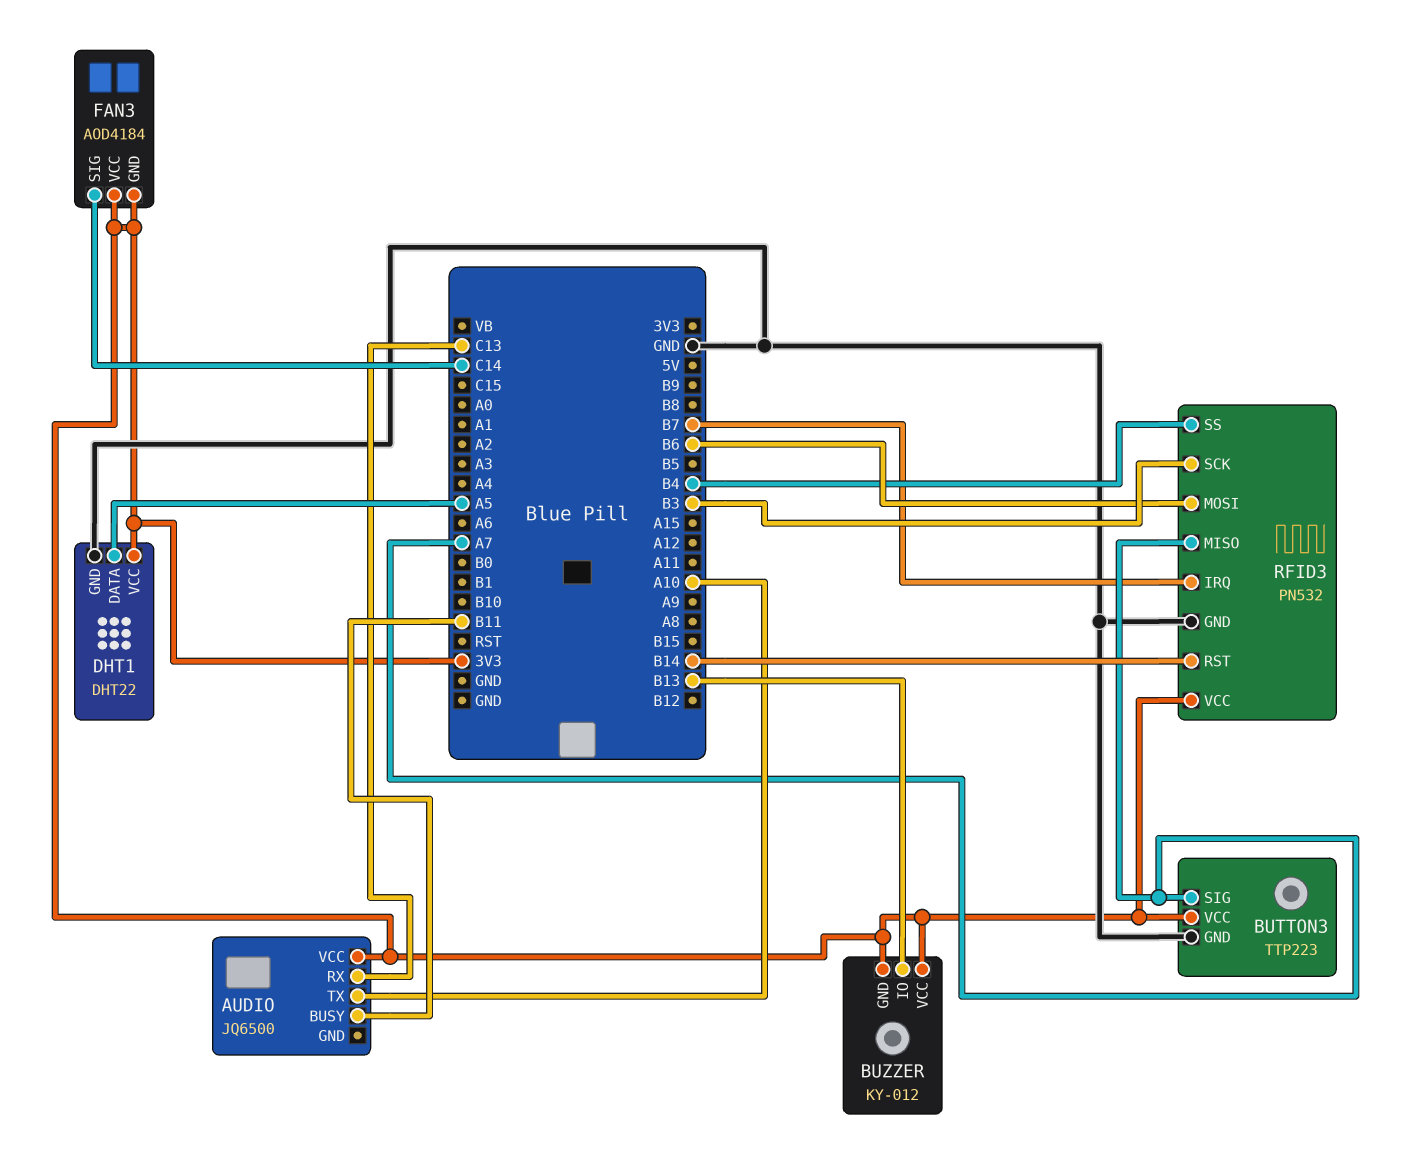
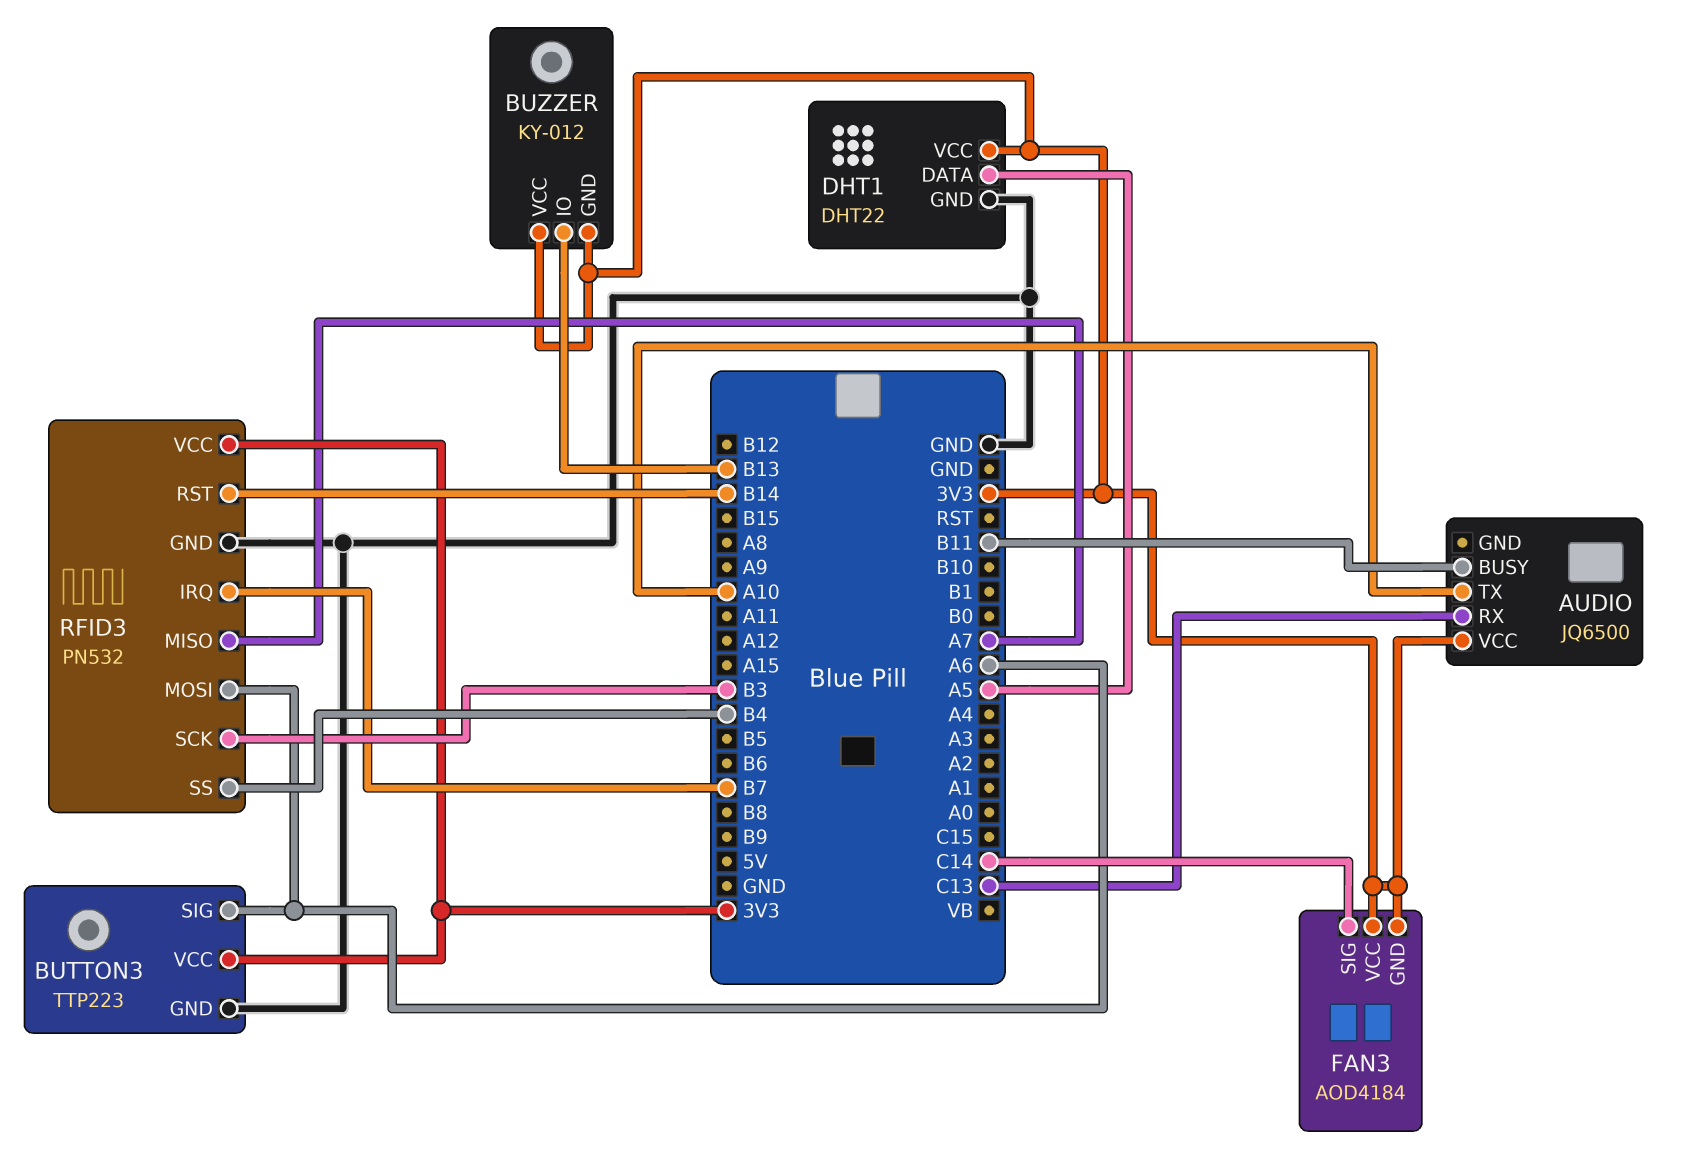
BUTTON3 pin SIG: A7 -> A6
RFID3 pin MOSI: B6 -> A6

